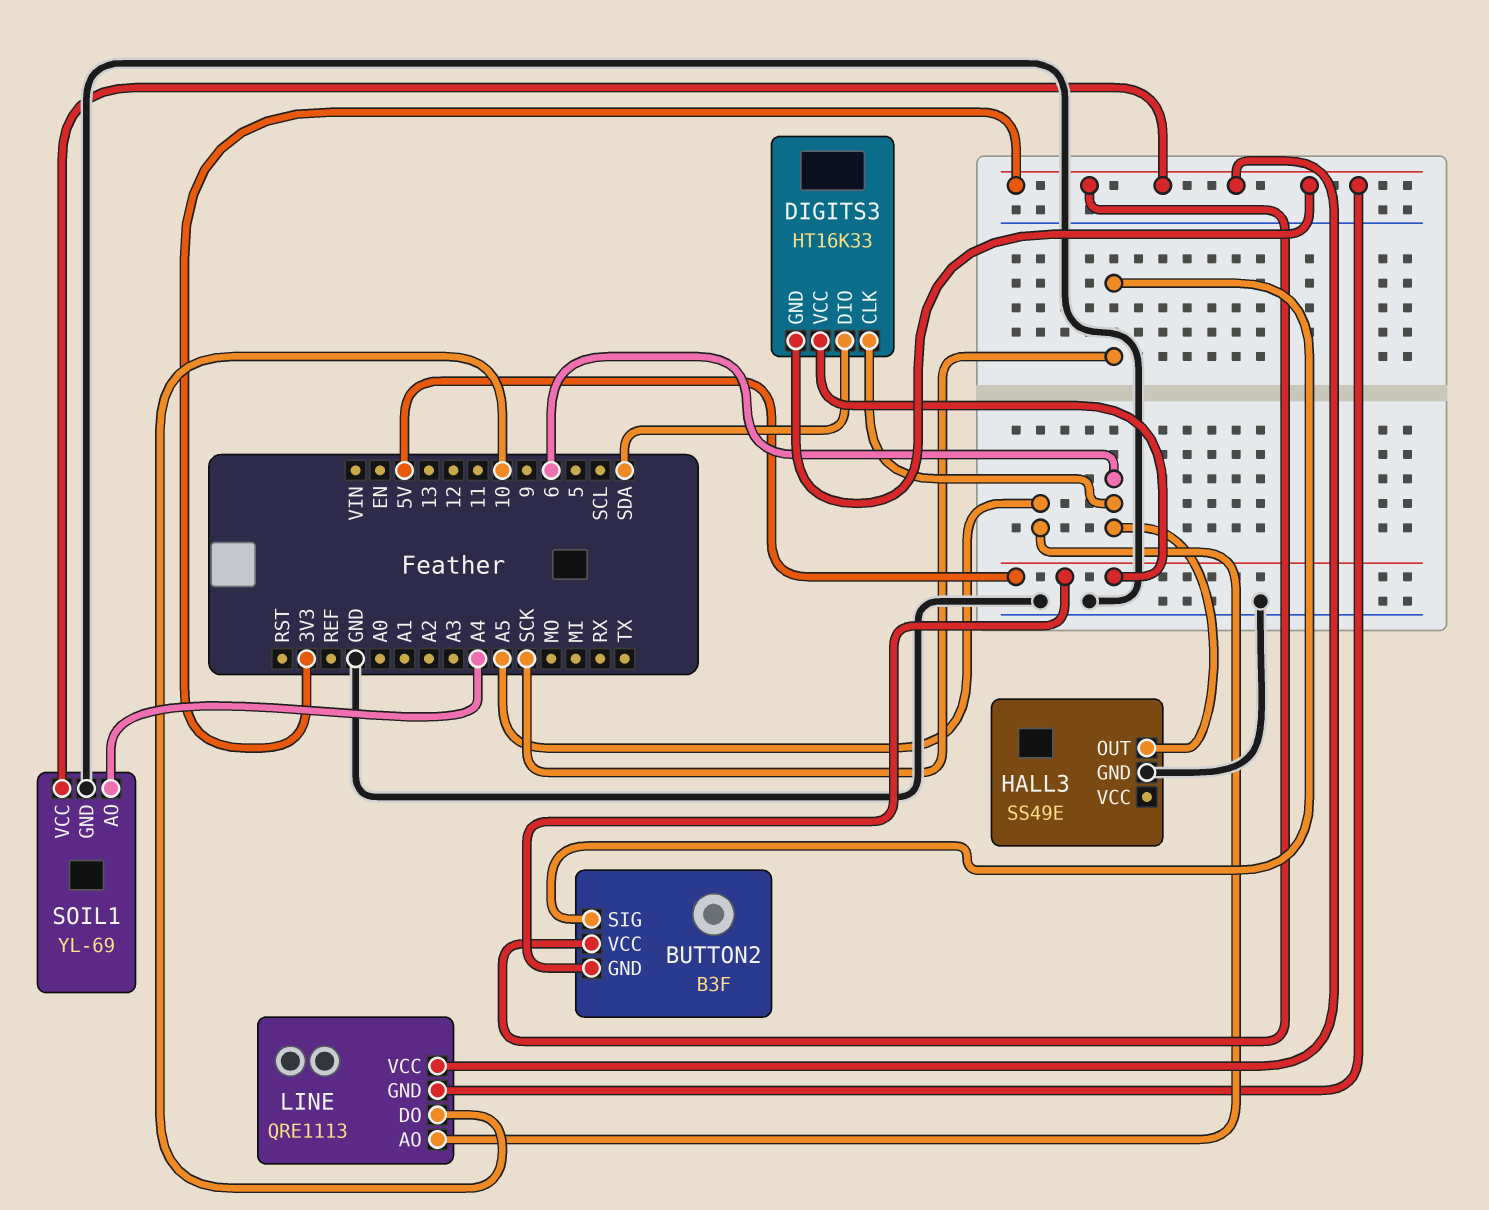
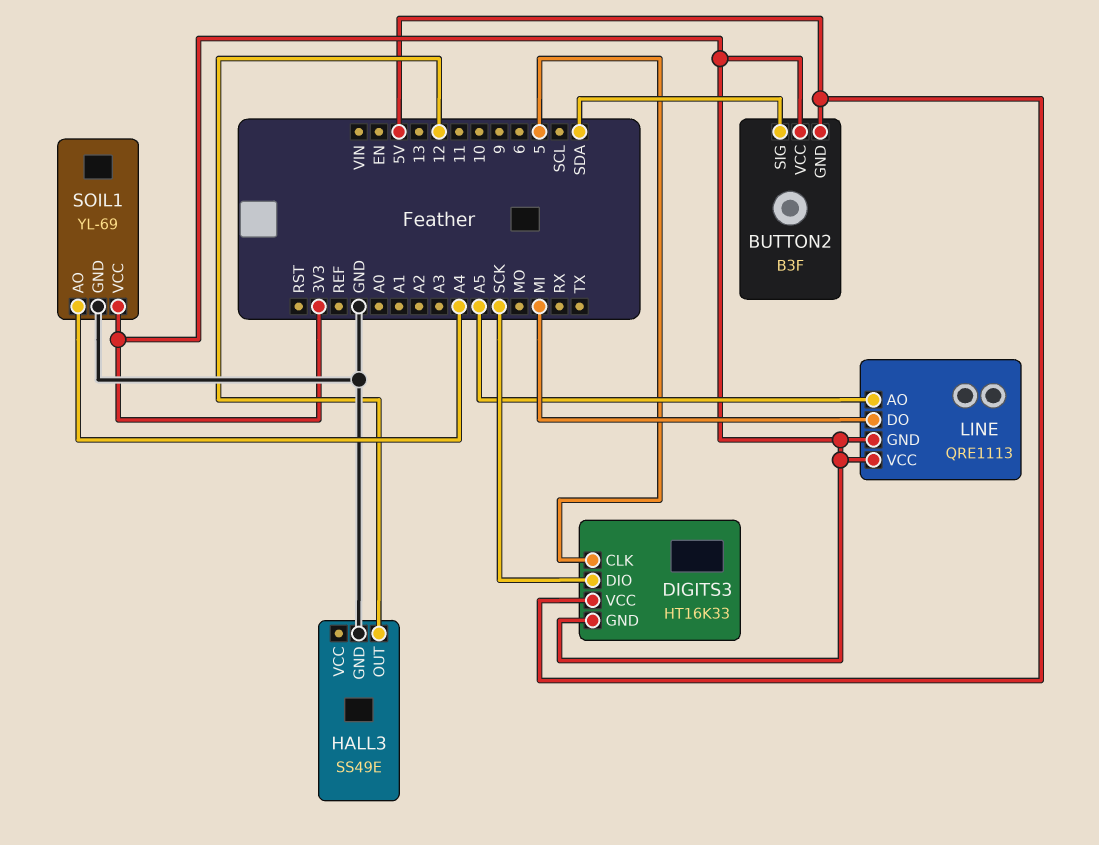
BUTTON2 pin SIG: SCK -> SDA
DIGITS3 pin CLK: 6 -> 5
DIGITS3 pin DIO: SDA -> SCK
HALL3 pin OUT: 6 -> 12
LINE pin DO: 10 -> MI

